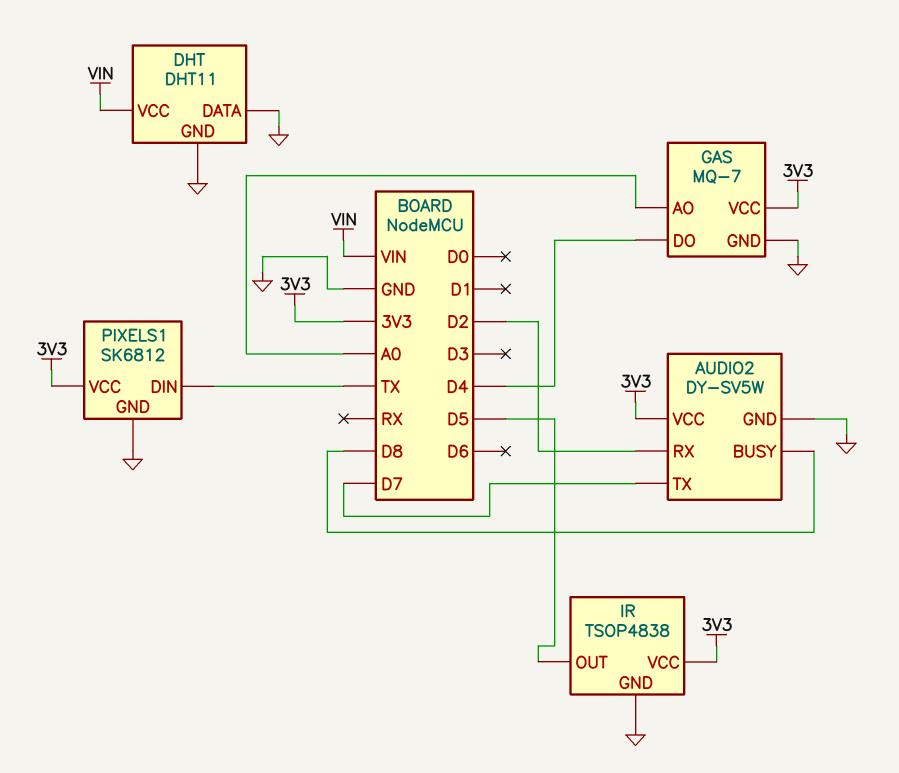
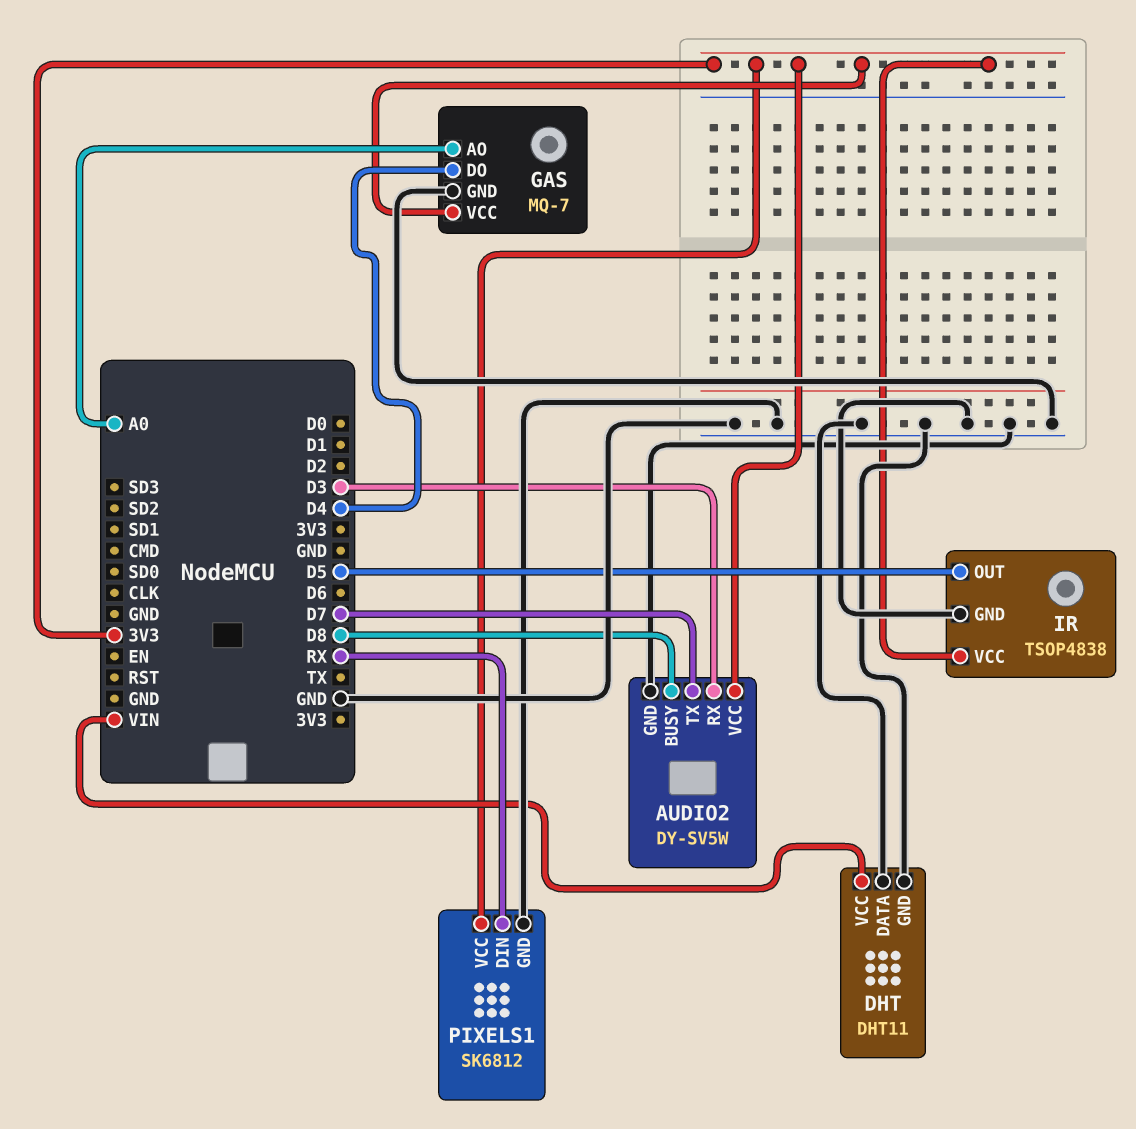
AUDIO2 pin RX: D2 -> D3
PIXELS1 pin DIN: TX -> RX

